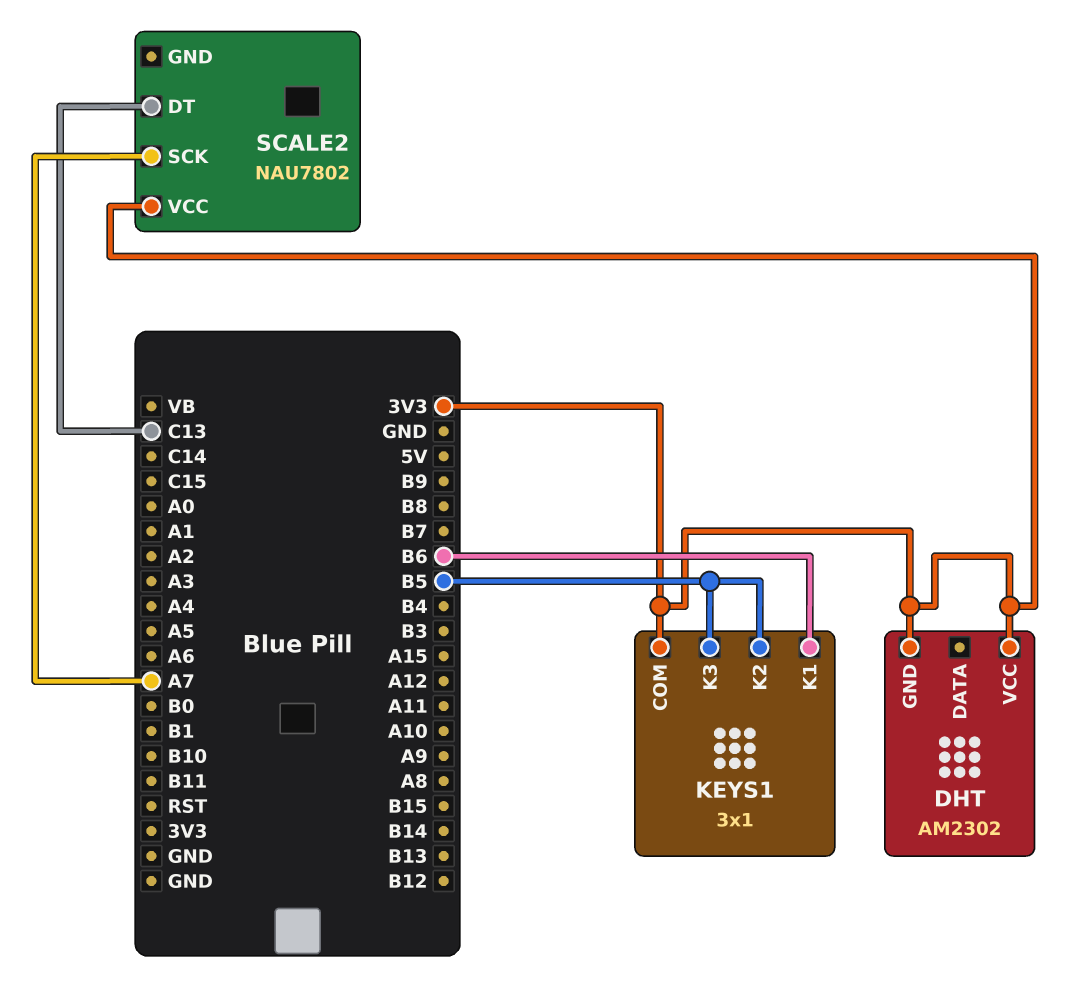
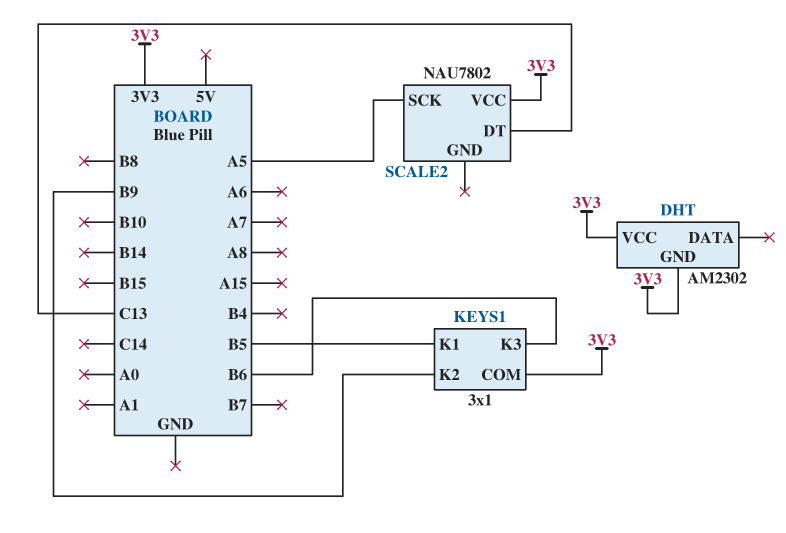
KEYS1 pin K1: B6 -> B5
KEYS1 pin K2: B5 -> B9
KEYS1 pin K3: B5 -> B6
SCALE2 pin SCK: A7 -> A5

